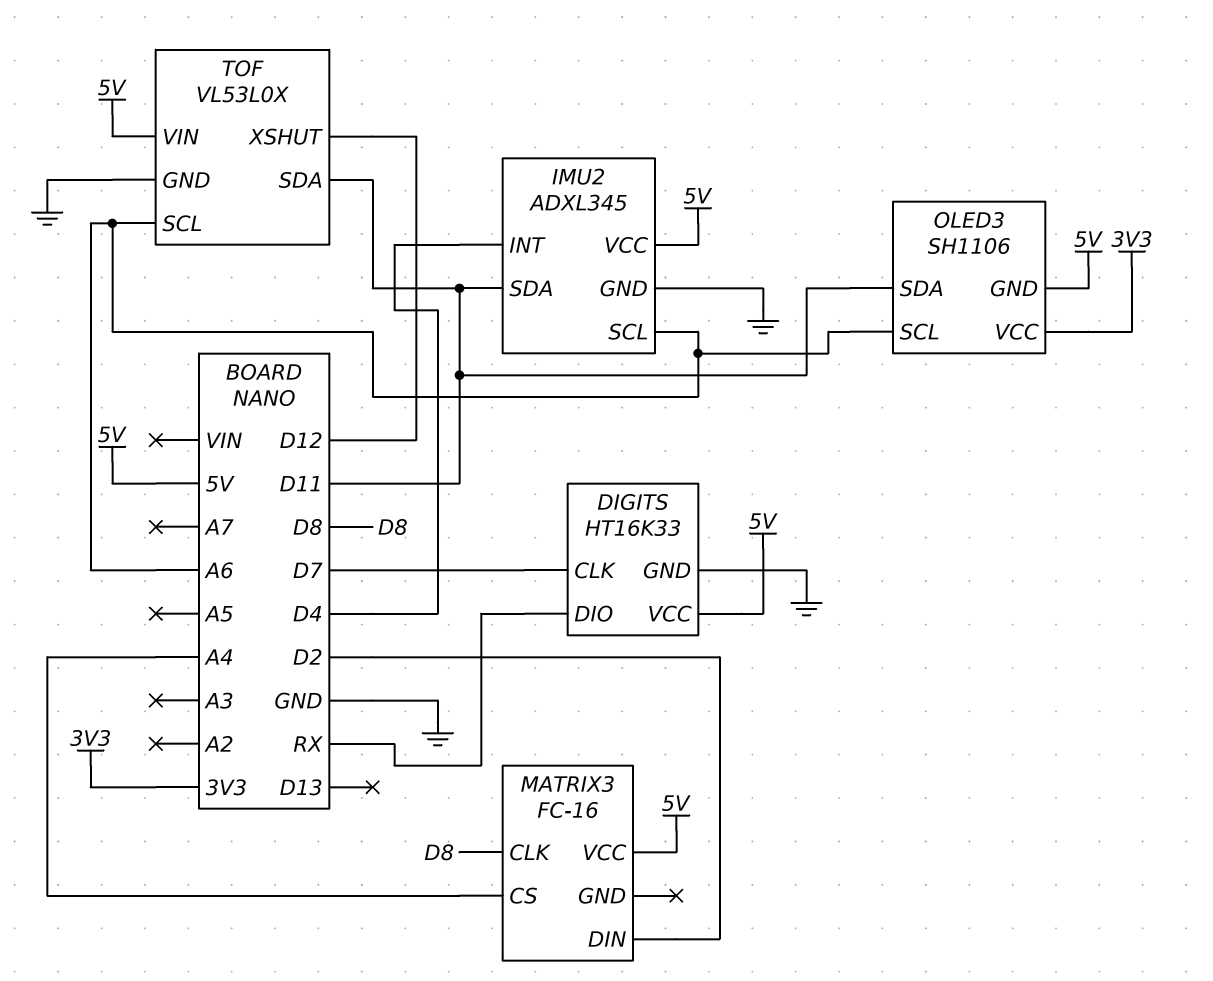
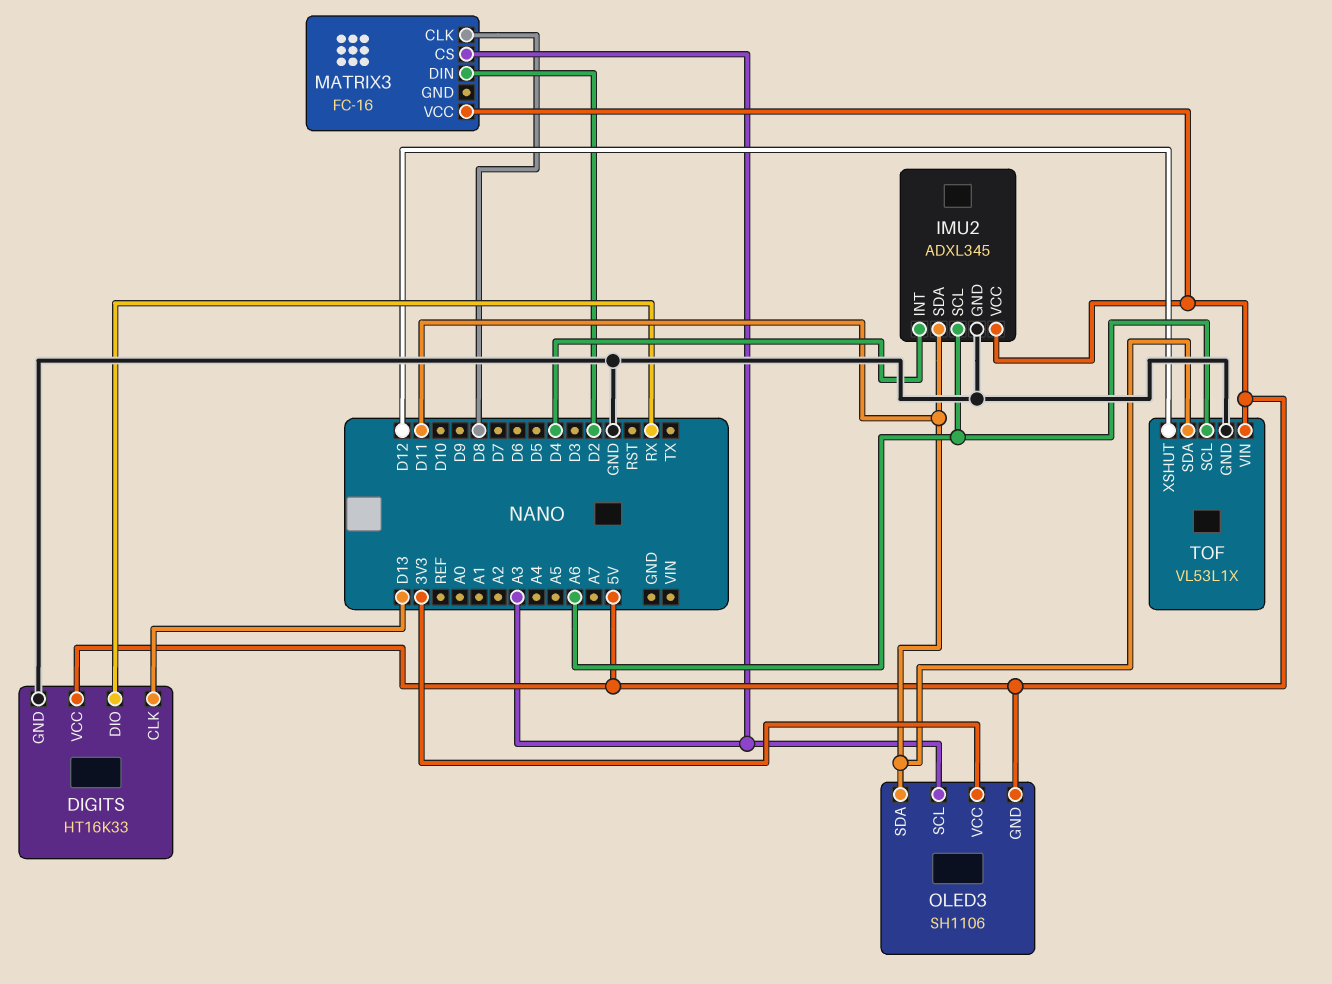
DIGITS pin CLK: D7 -> D13
MATRIX3 pin CS: A4 -> A3
OLED3 pin SCL: A6 -> A3
TOF: VL53L0X -> VL53L1X

